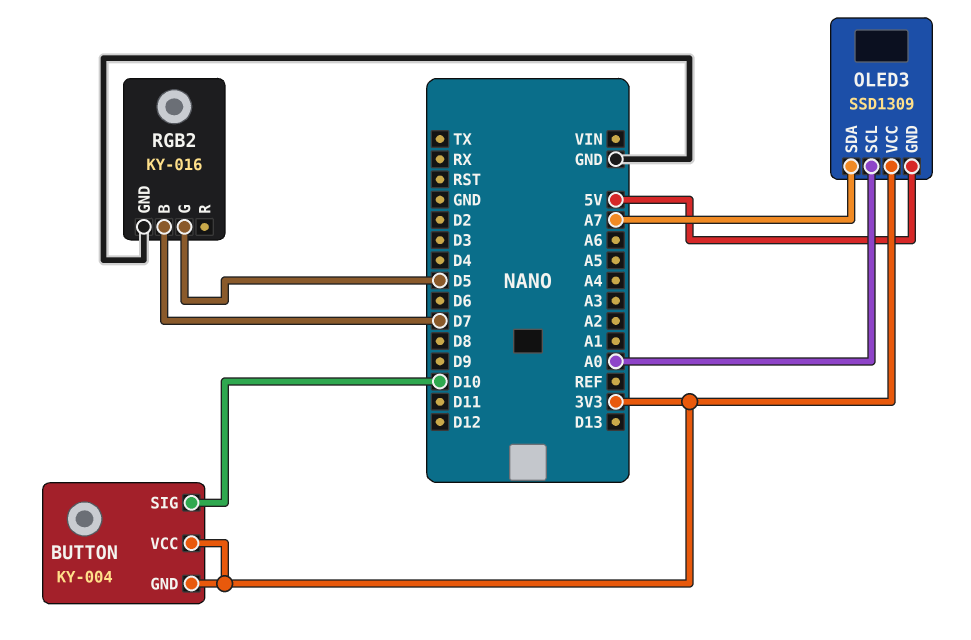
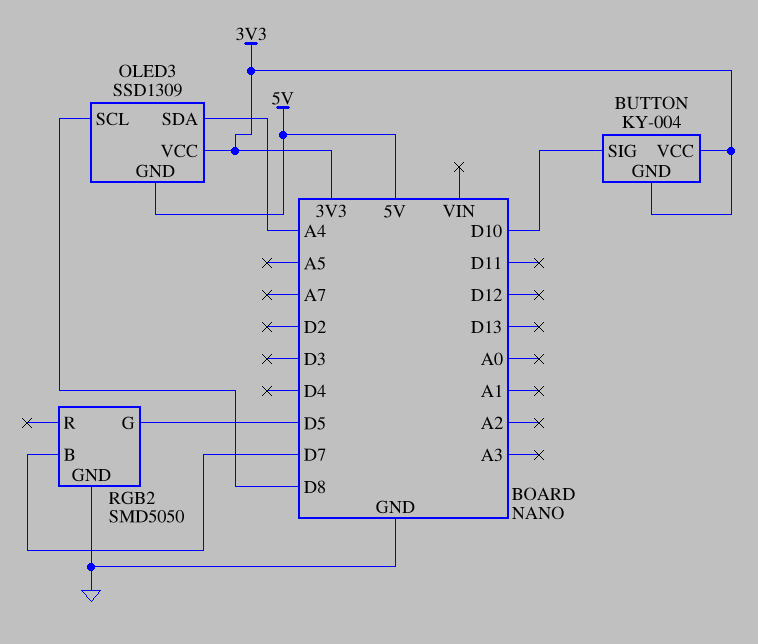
OLED3 pin SCL: A0 -> D8
OLED3 pin SDA: A7 -> A4
RGB2: KY-016 -> SMD5050

